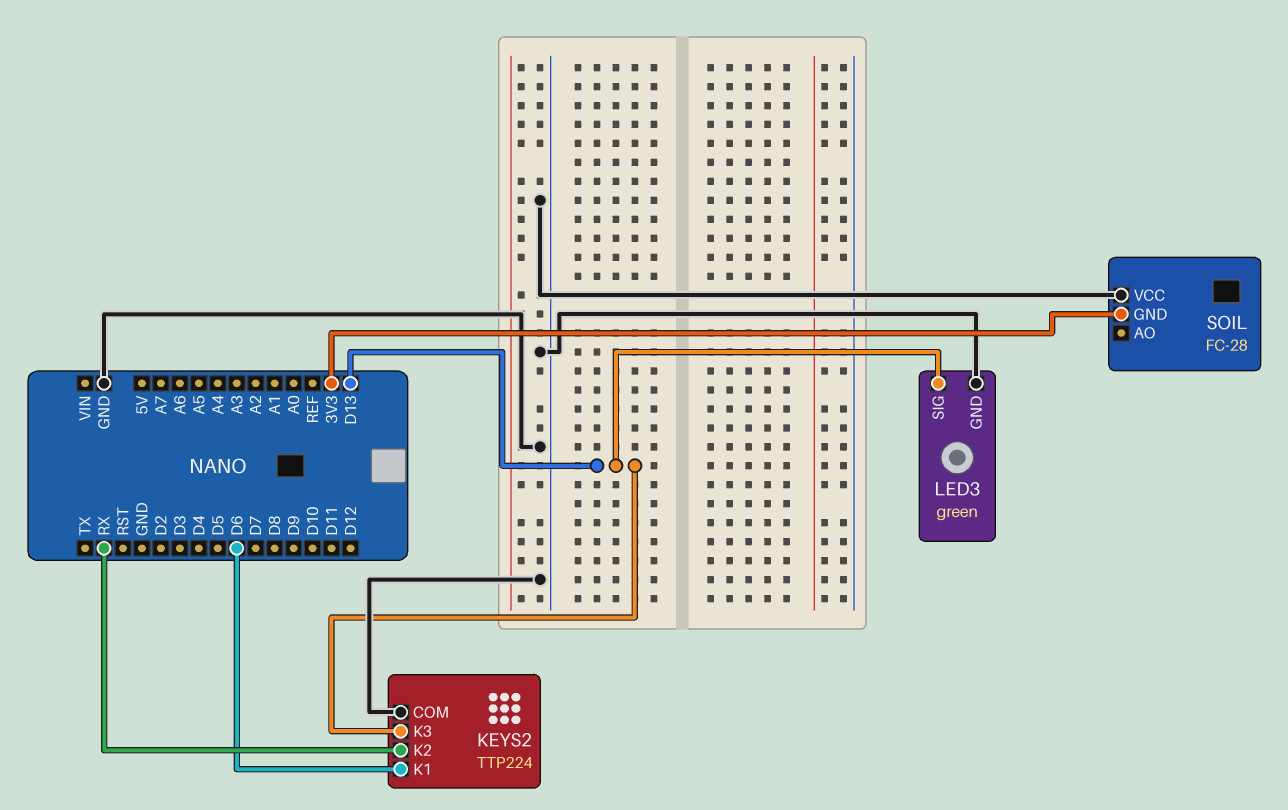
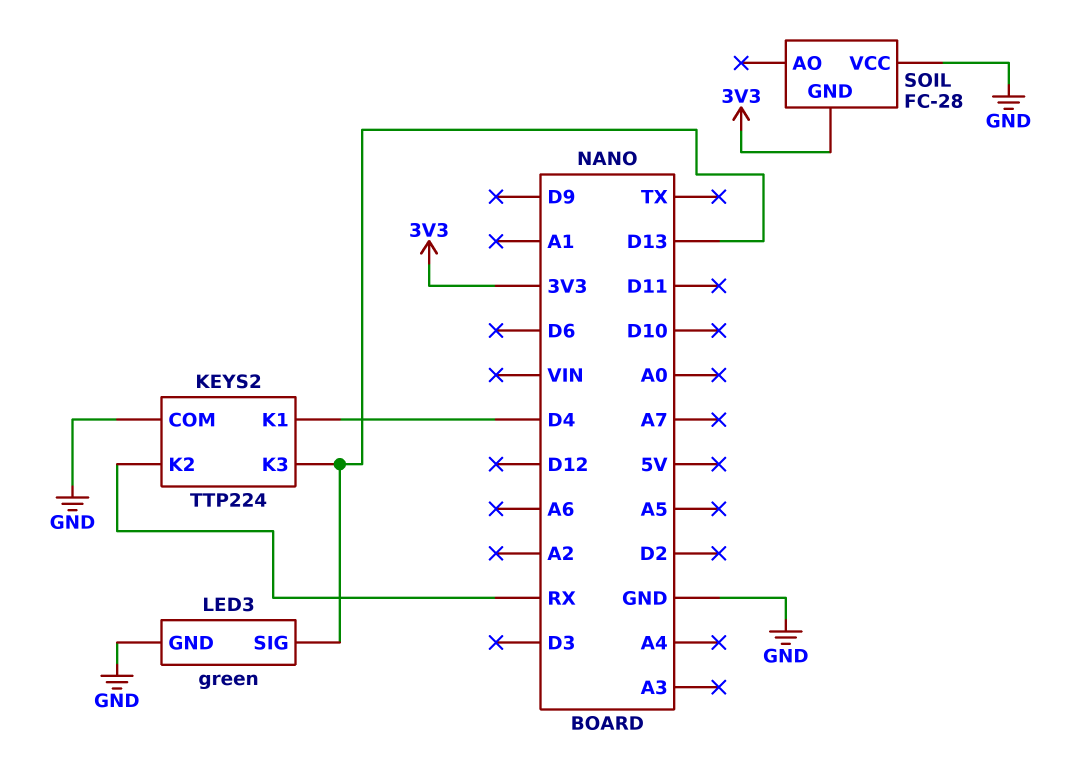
KEYS2 pin K1: D6 -> D4

